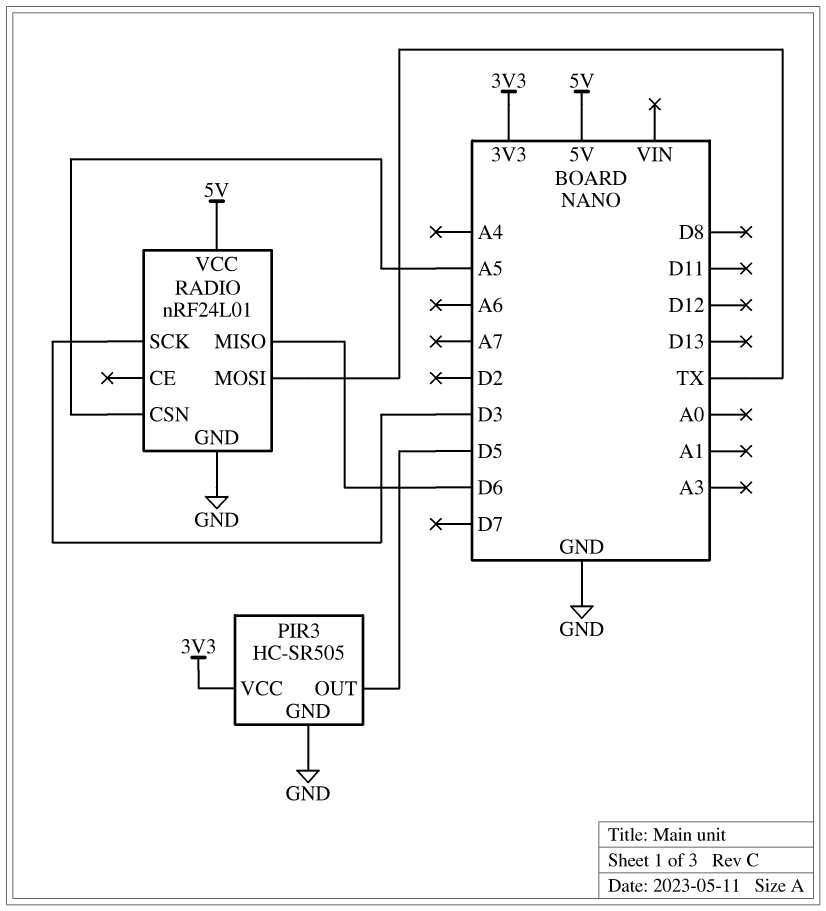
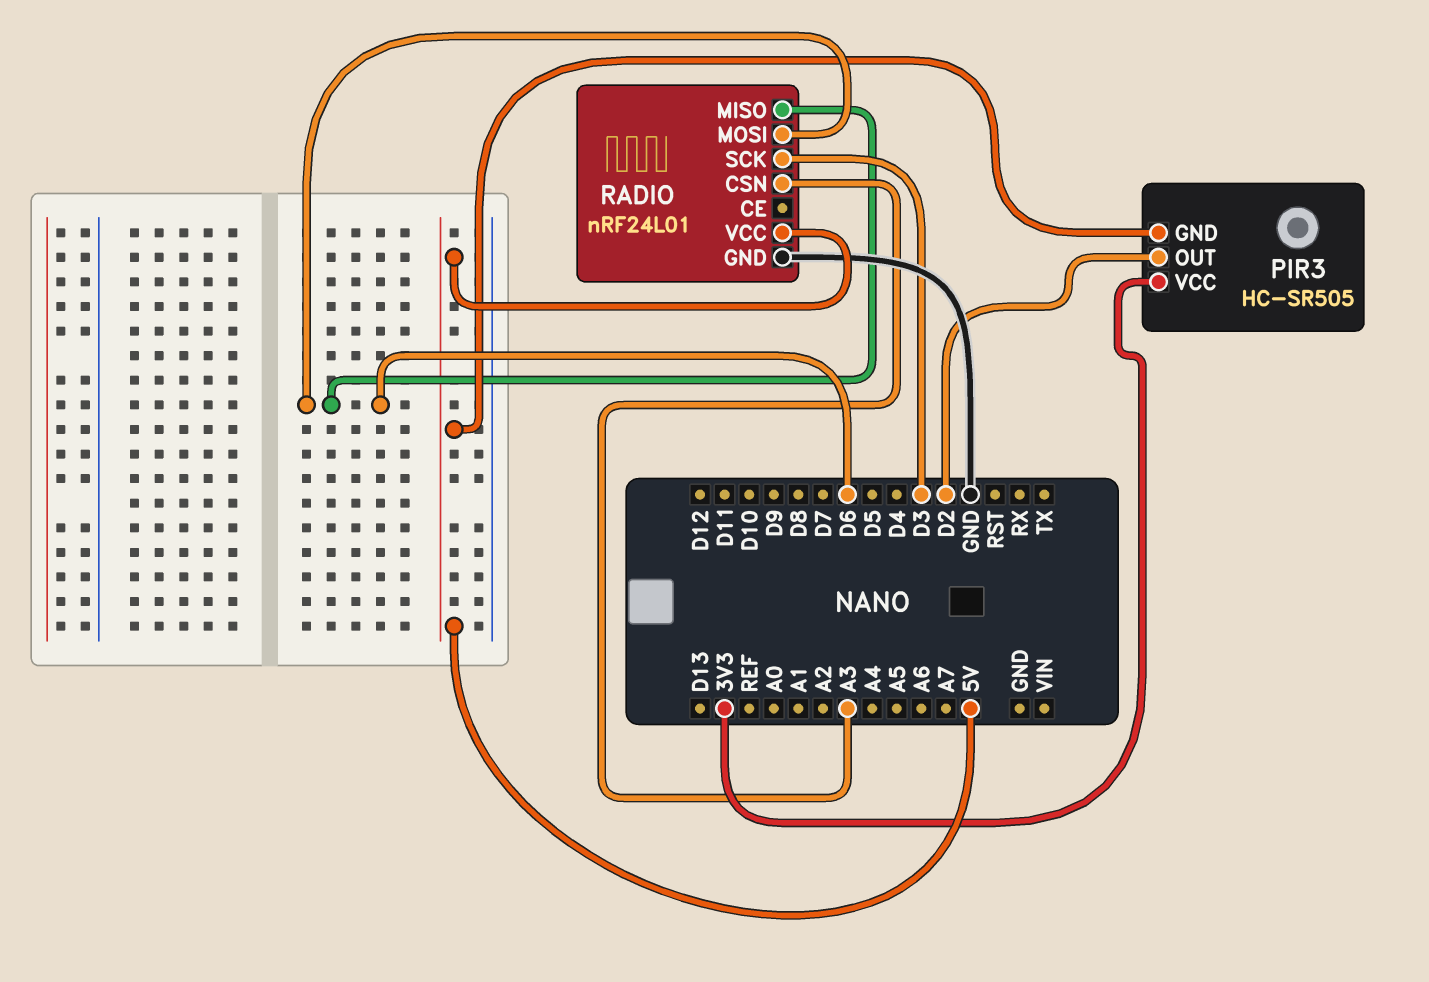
PIR3 pin GND: GND -> 5V
PIR3 pin OUT: D5 -> D2
RADIO pin CSN: A5 -> A3
RADIO pin MOSI: TX -> D6

